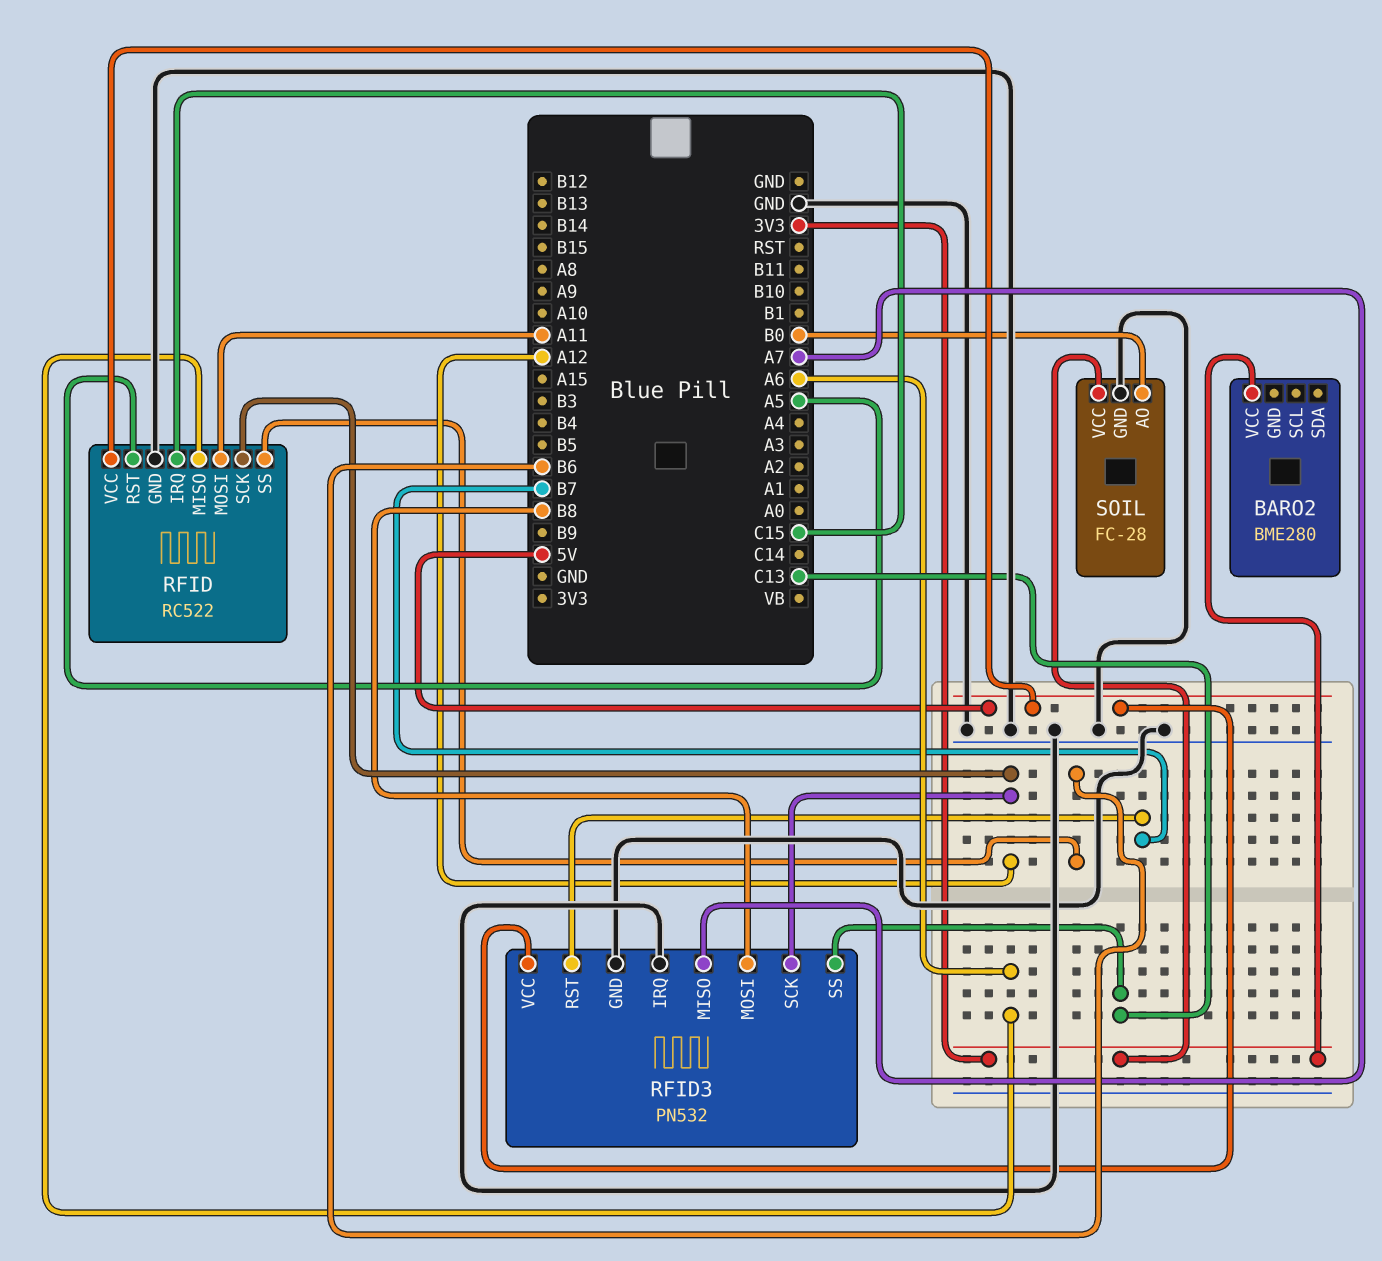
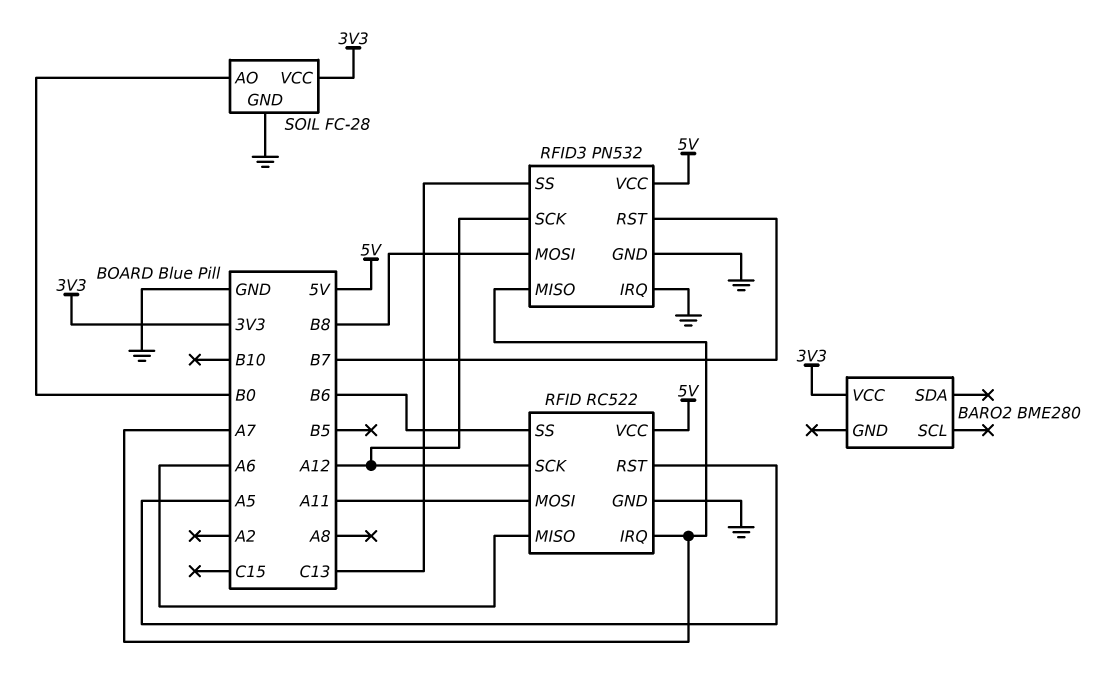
RFID pin IRQ: C15 -> A7

